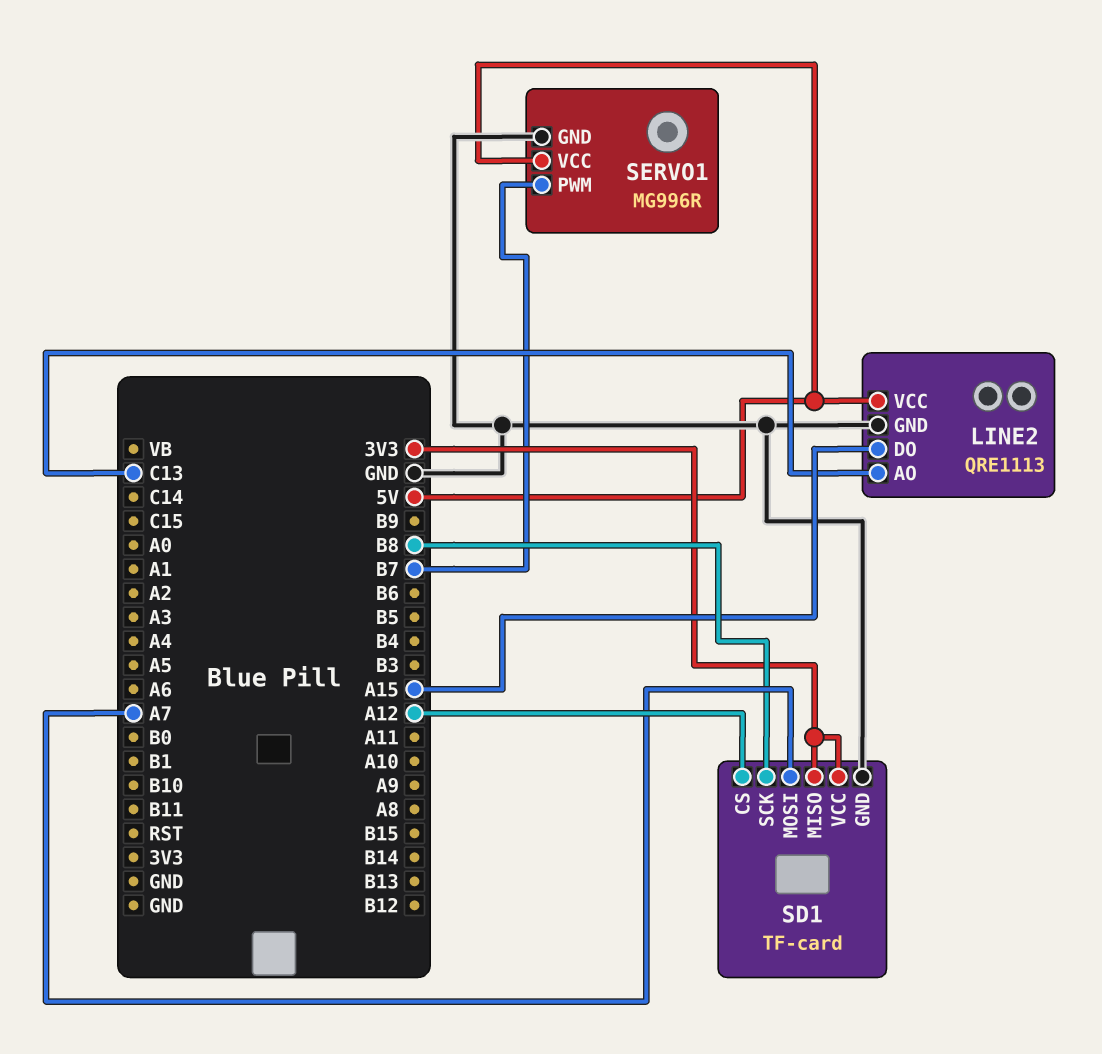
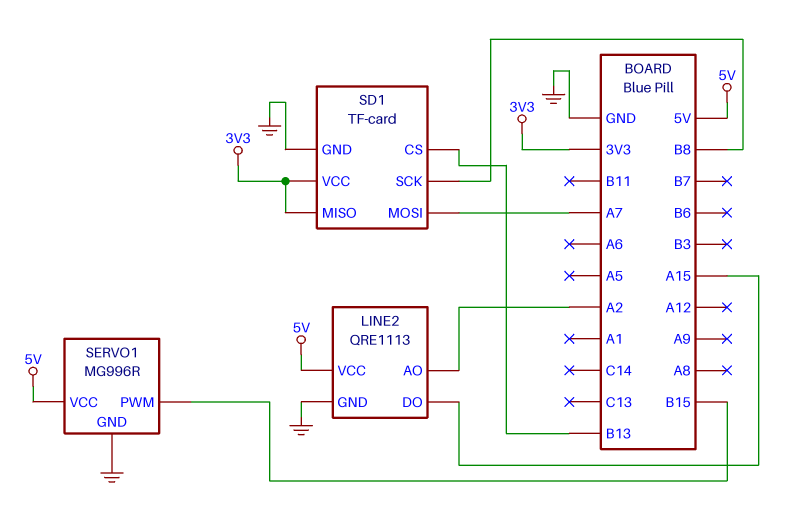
LINE2 pin AO: C13 -> A2
SD1 pin CS: A12 -> B13
SERVO1 pin PWM: B7 -> B15

